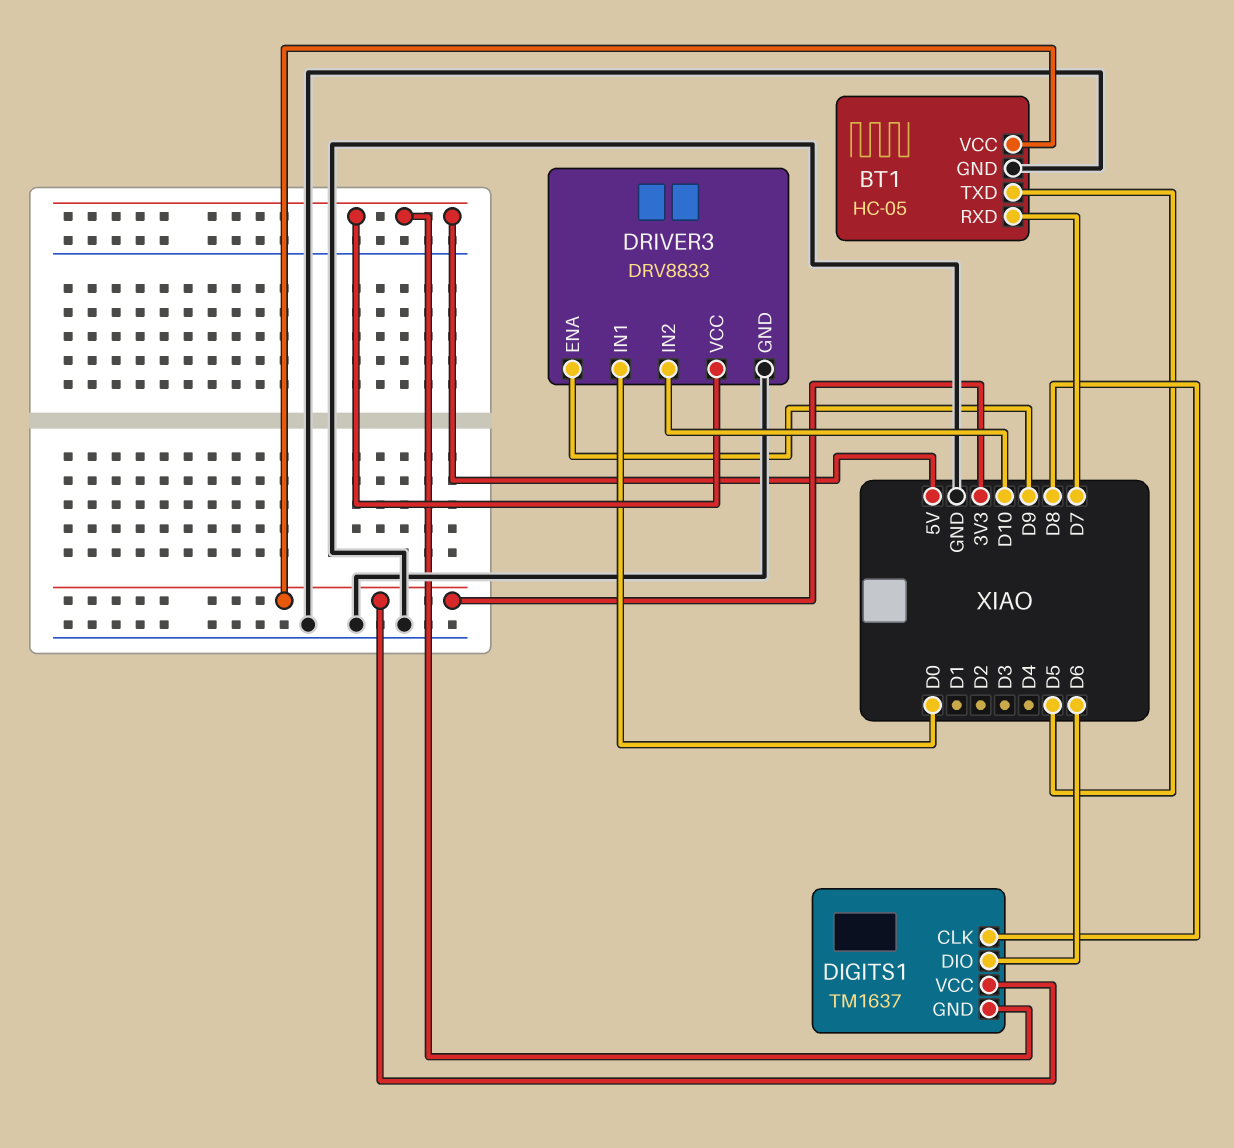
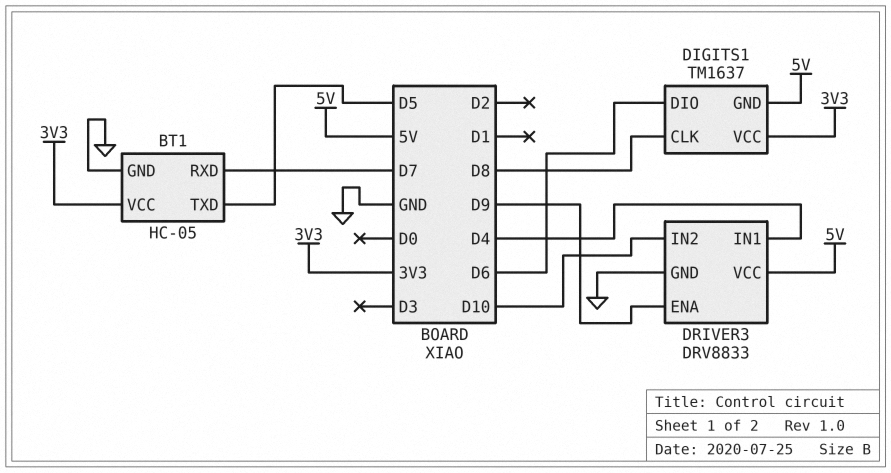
DRIVER3 pin IN1: D0 -> D4

